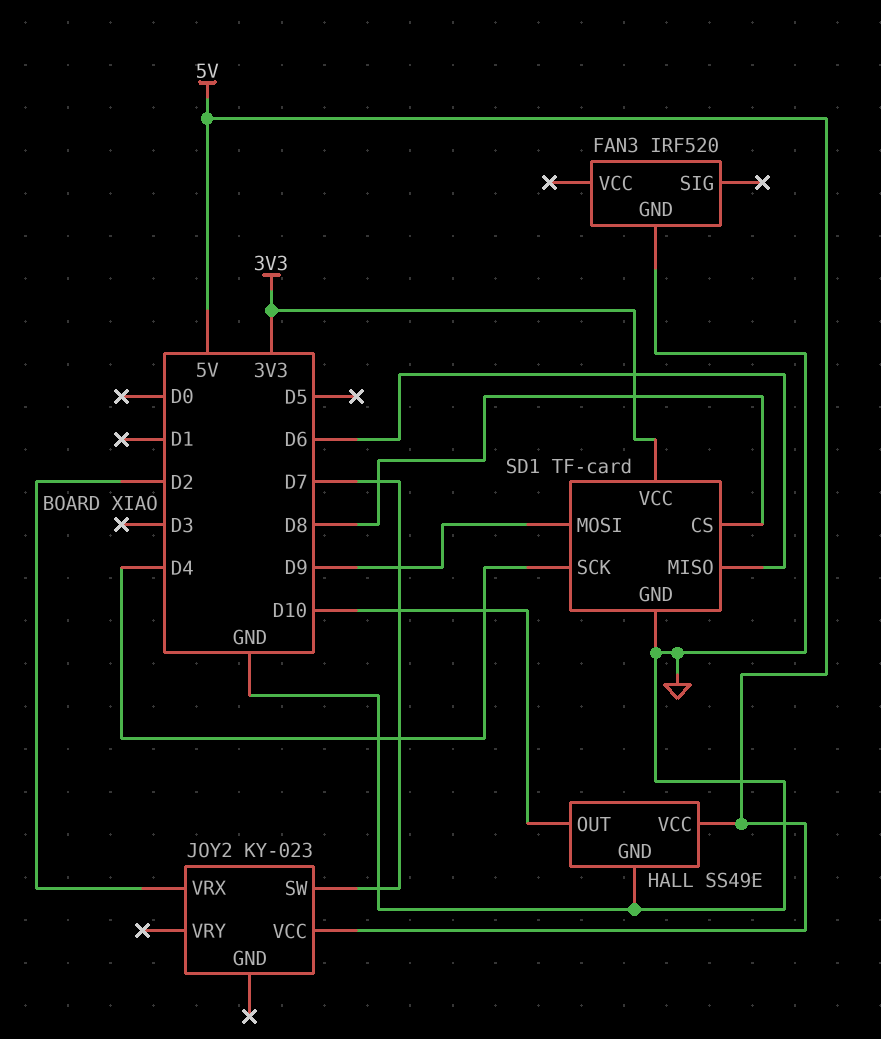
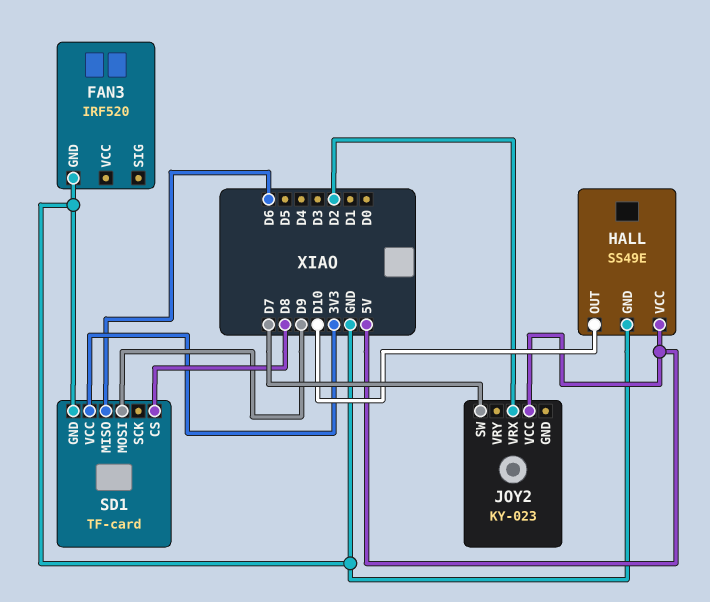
SD1 pin SCK: D4 -> none

